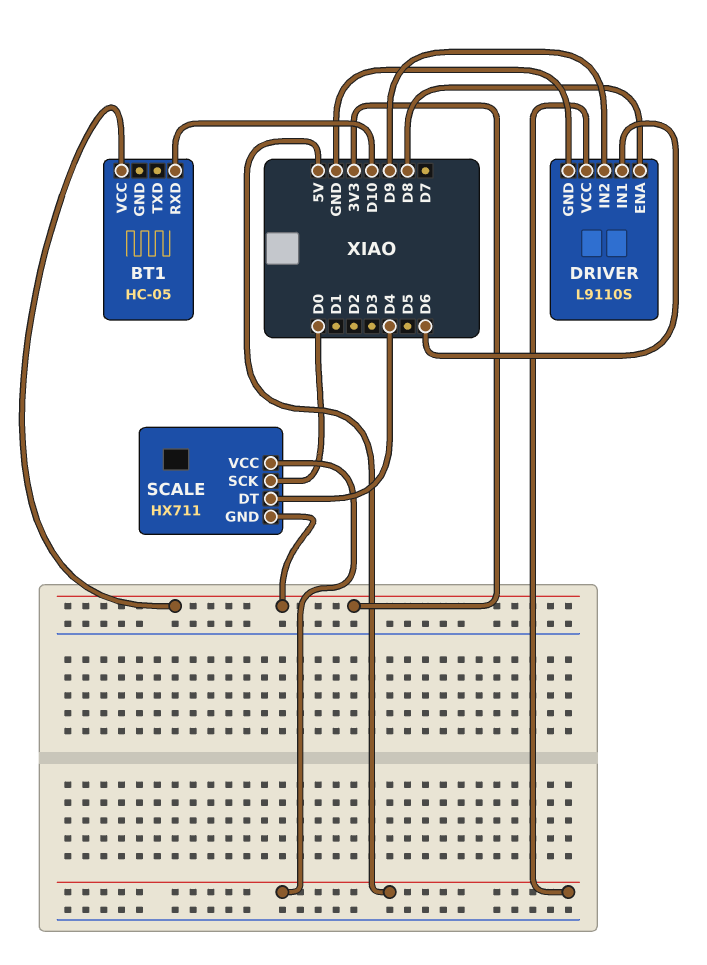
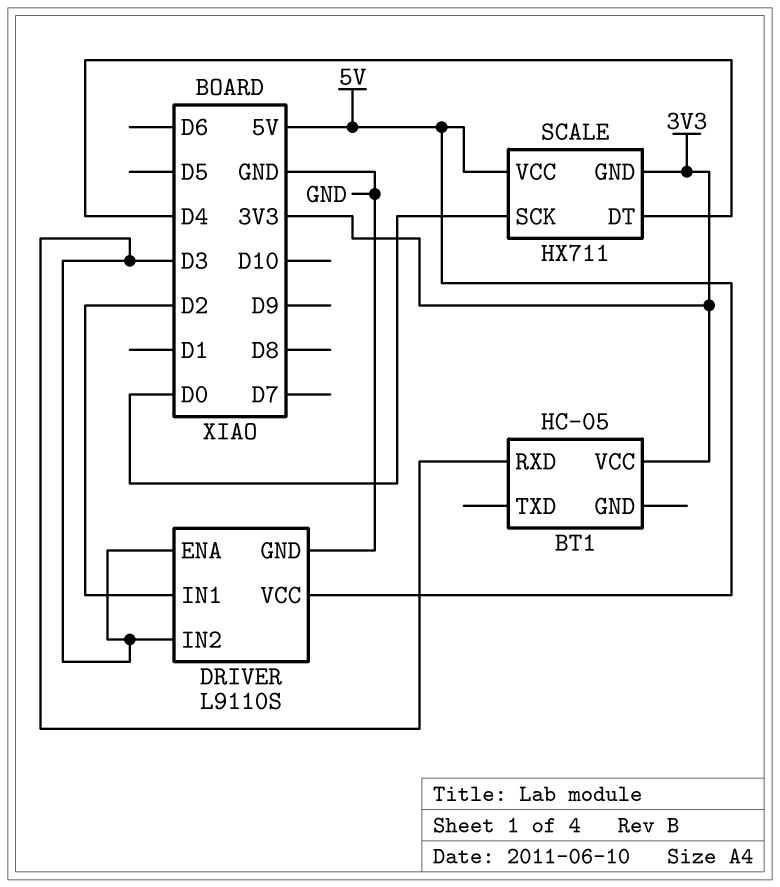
BT1 pin RXD: D10 -> D3
DRIVER pin ENA: D8 -> D3
DRIVER pin IN1: D6 -> D2
DRIVER pin IN2: D9 -> D3

